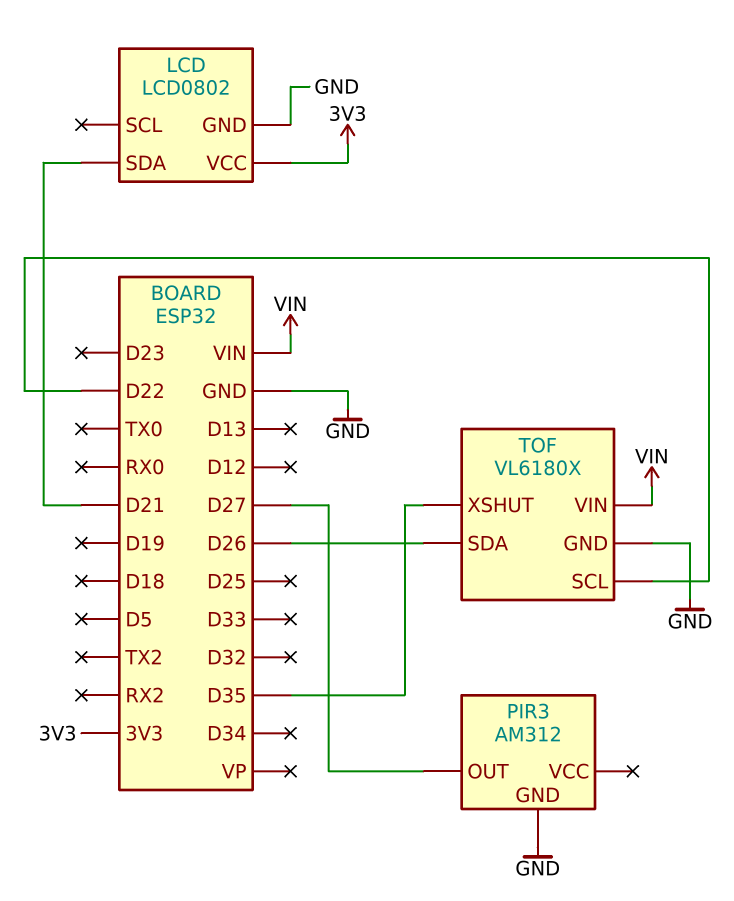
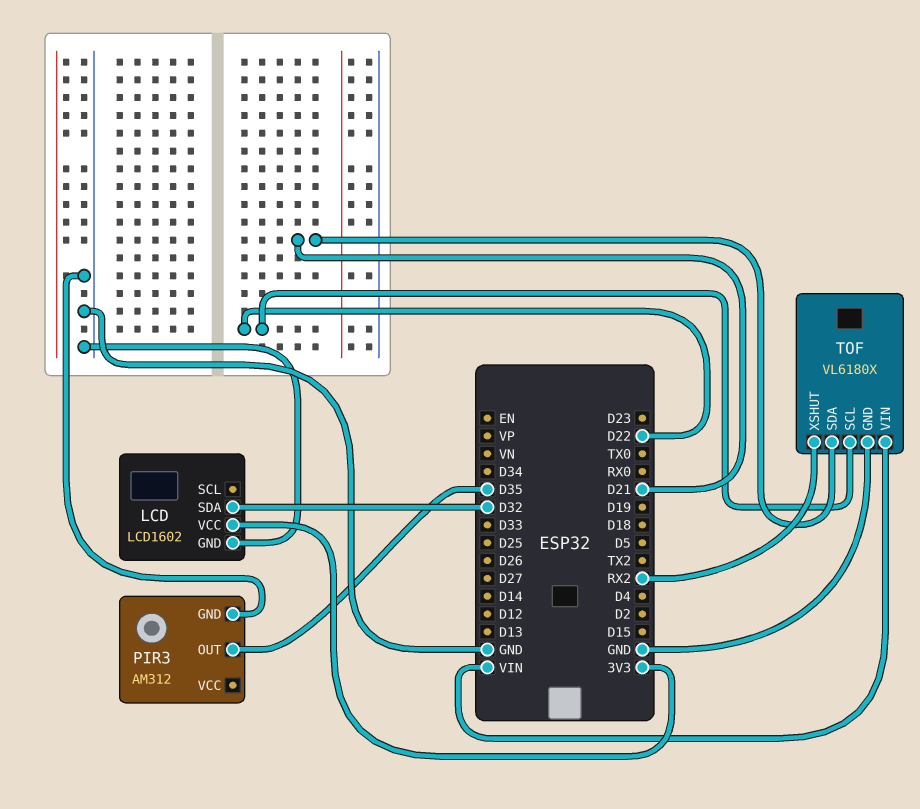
LCD: LCD0802 -> LCD1602
LCD pin SDA: D21 -> D32
PIR3 pin OUT: D27 -> D35
TOF pin SDA: D26 -> D21
TOF pin XSHUT: D35 -> RX2

